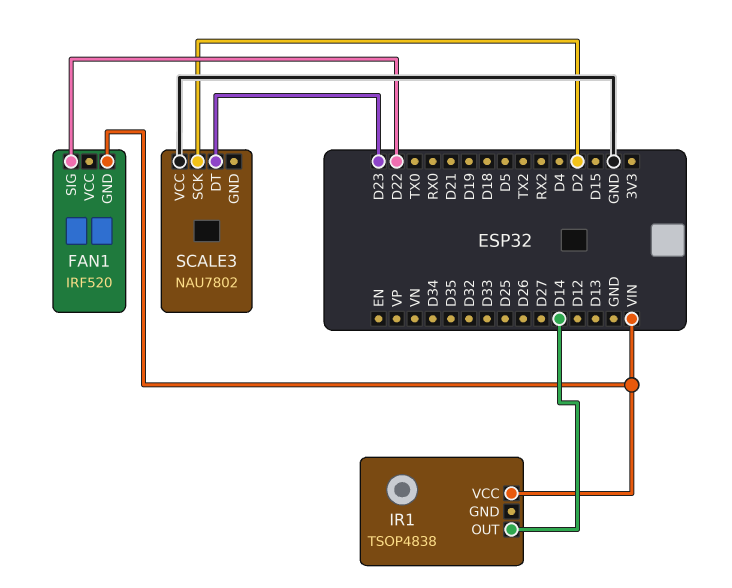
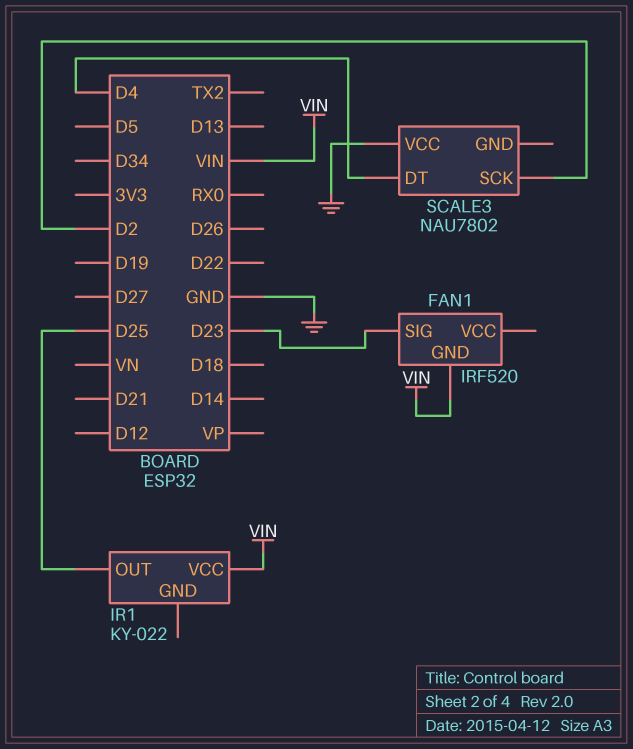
FAN1 pin SIG: D22 -> D23
IR1: TSOP4838 -> KY-022
IR1 pin OUT: D14 -> D25
SCALE3 pin DT: D23 -> D4

